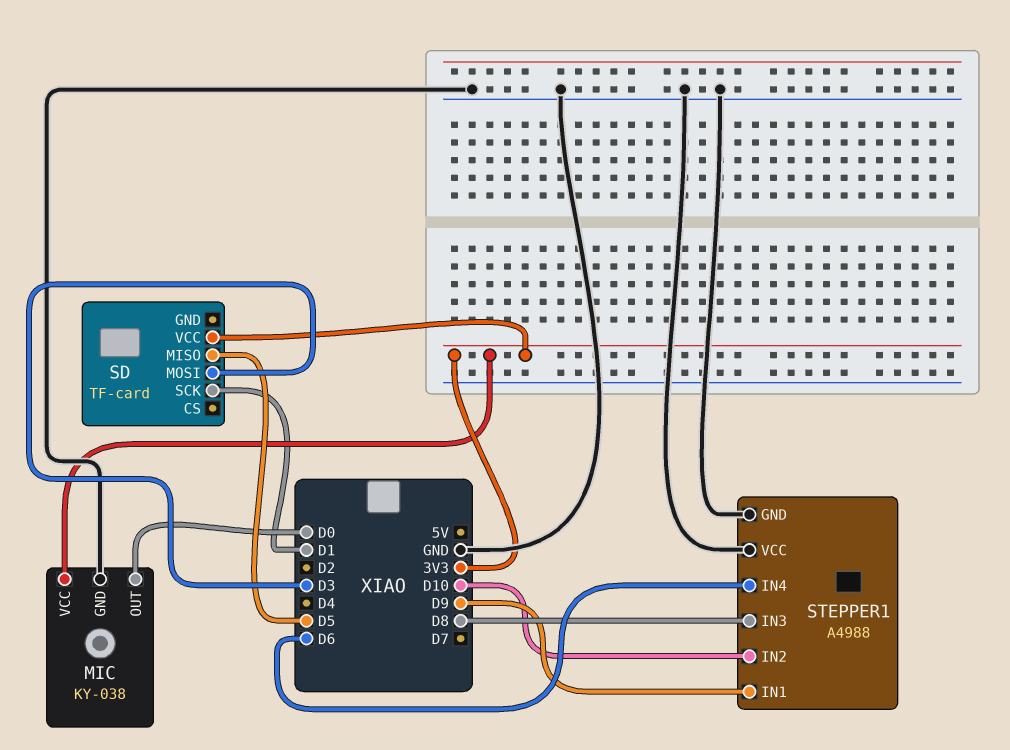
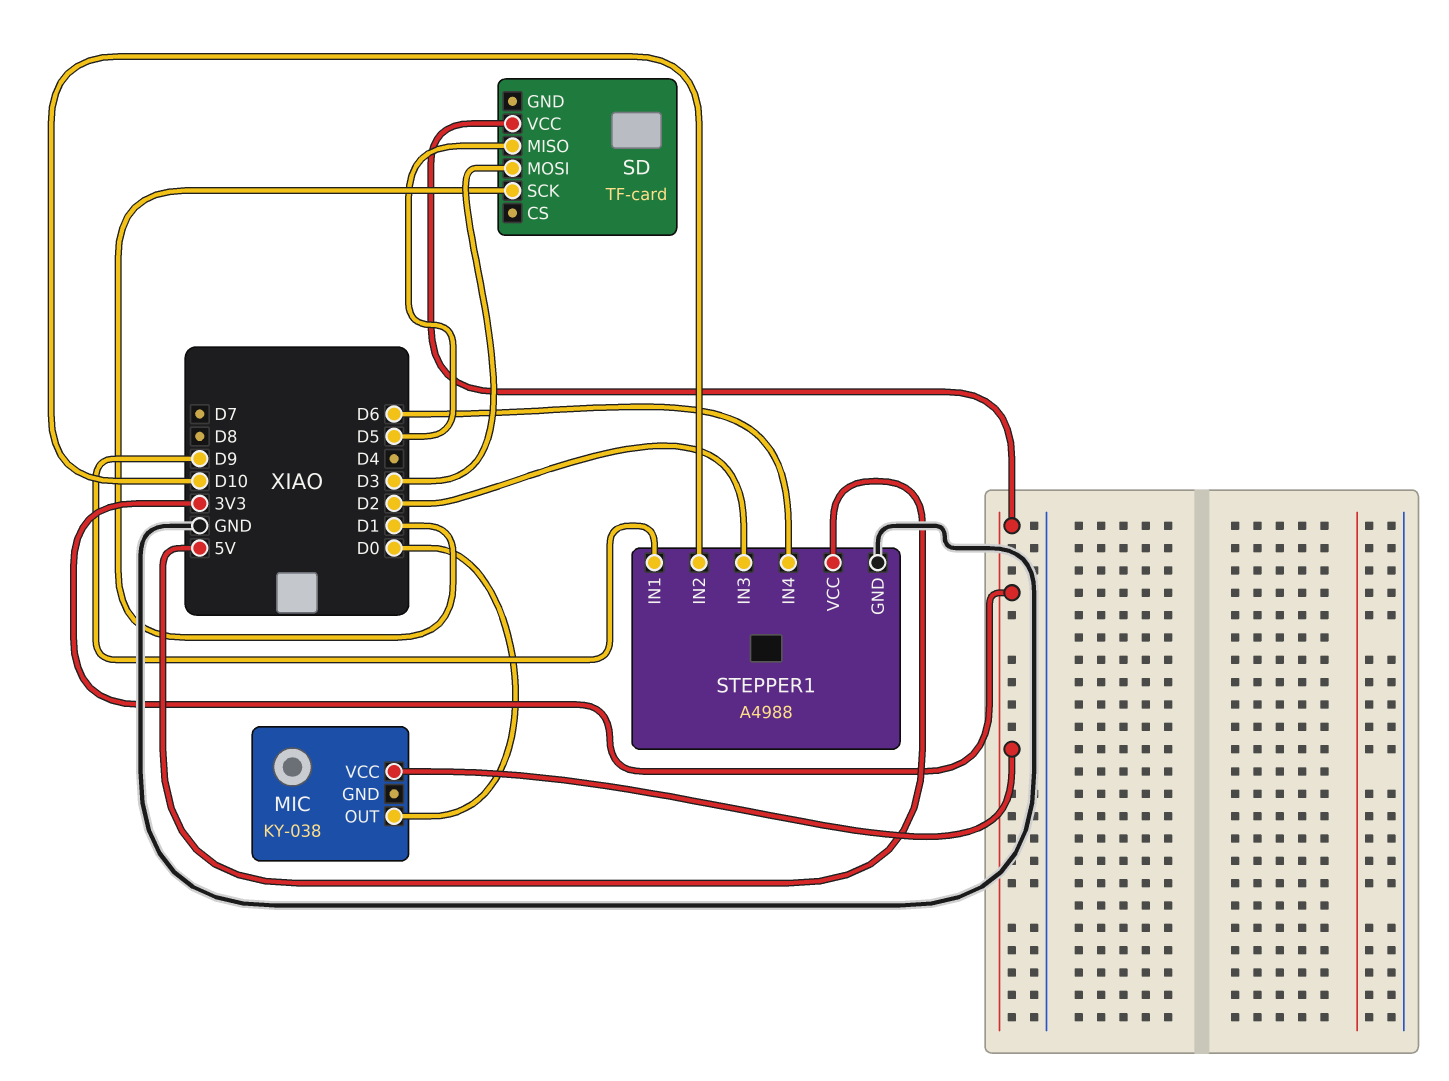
MIC pin GND: GND -> none
STEPPER1 pin IN3: D8 -> D2
STEPPER1 pin VCC: GND -> 5V

